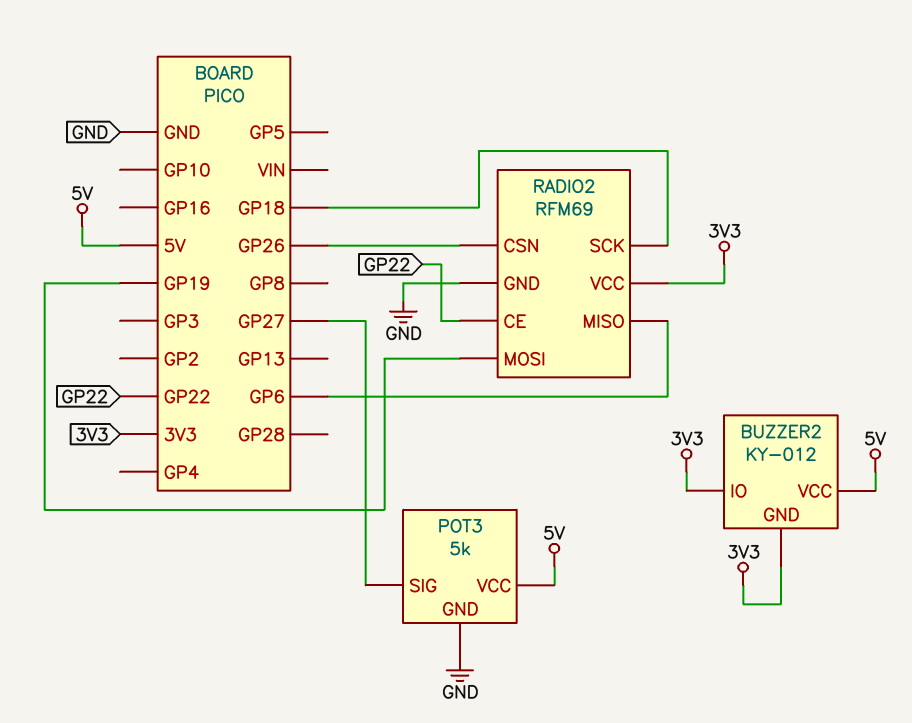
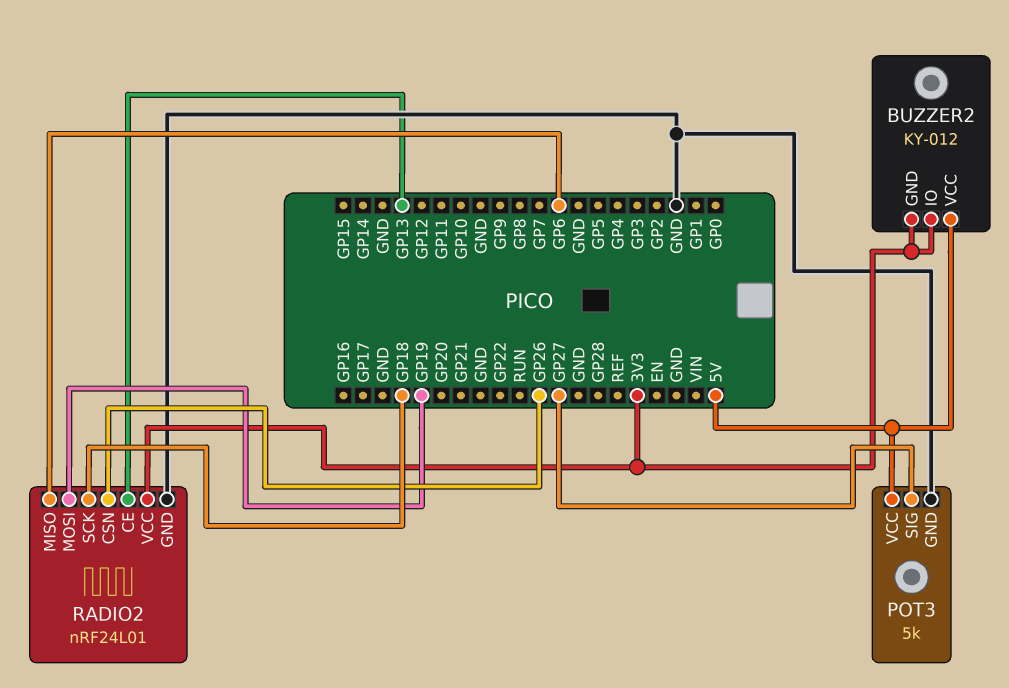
RADIO2: RFM69 -> nRF24L01
RADIO2 pin CE: GP22 -> GP13

